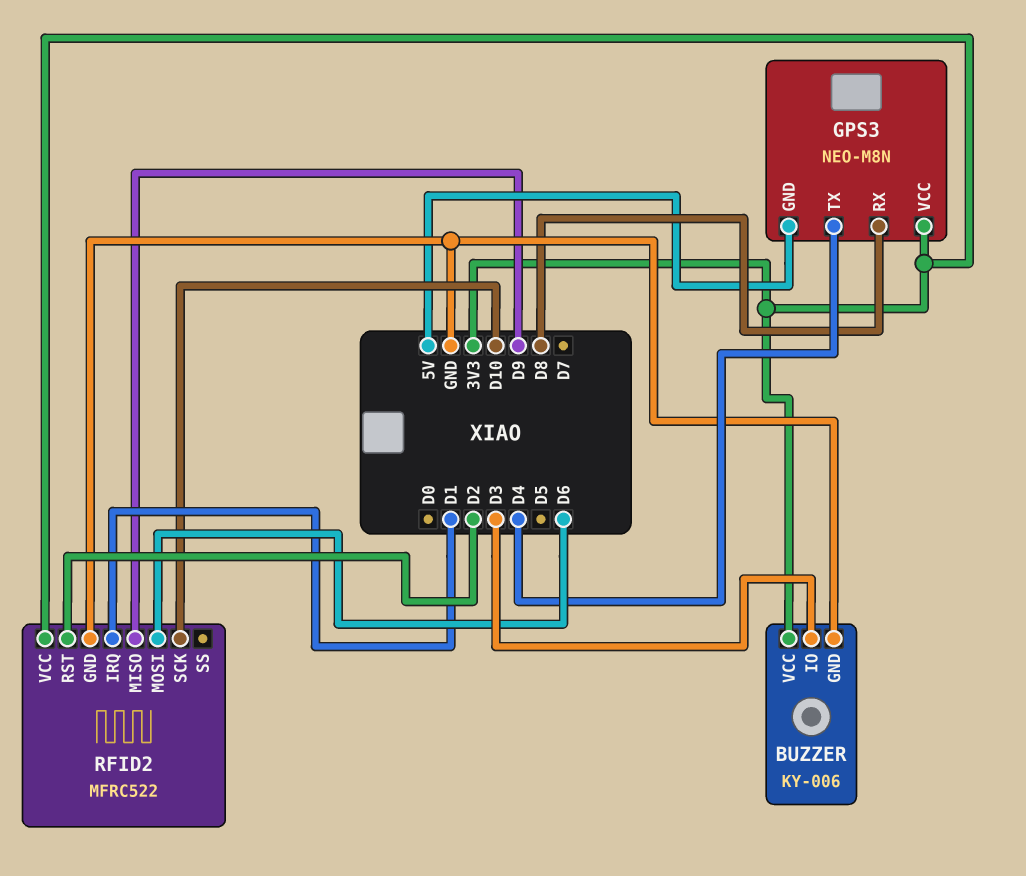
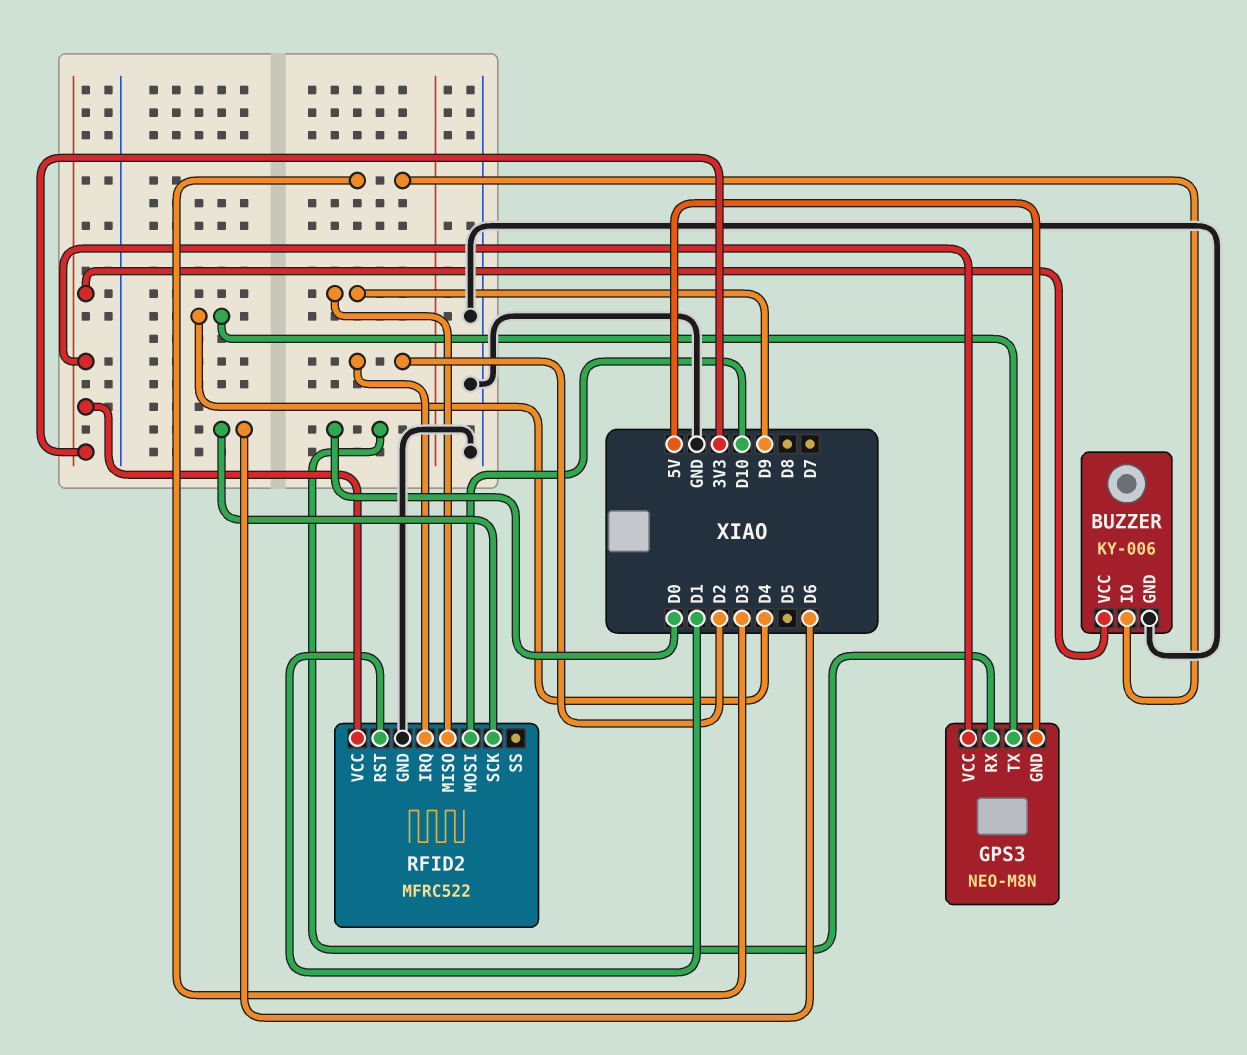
GPS3 pin RX: D8 -> D0
RFID2 pin IRQ: D1 -> D2
RFID2 pin MOSI: D6 -> D10
RFID2 pin RST: D2 -> D1
RFID2 pin SCK: D10 -> D6

